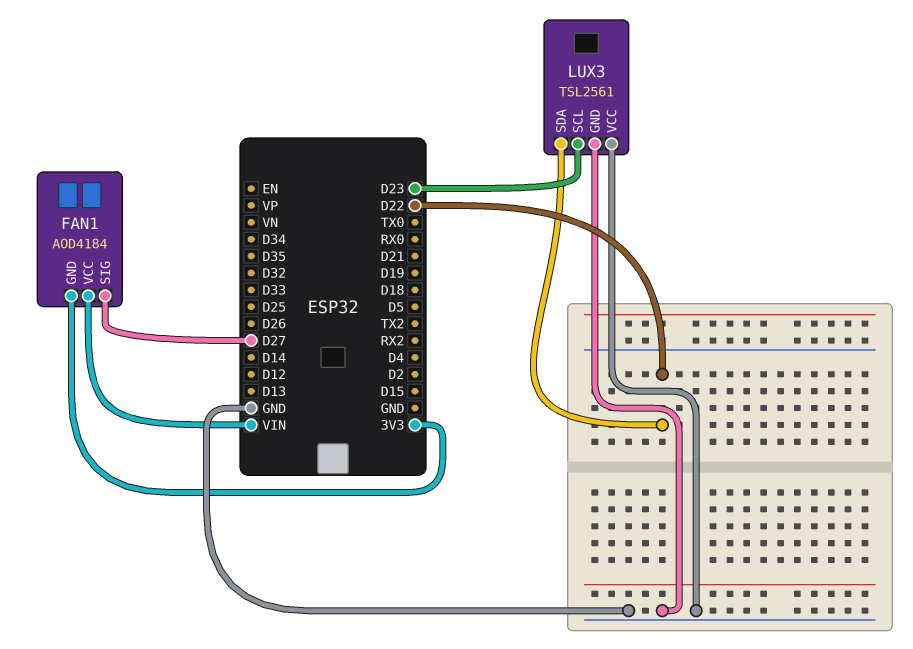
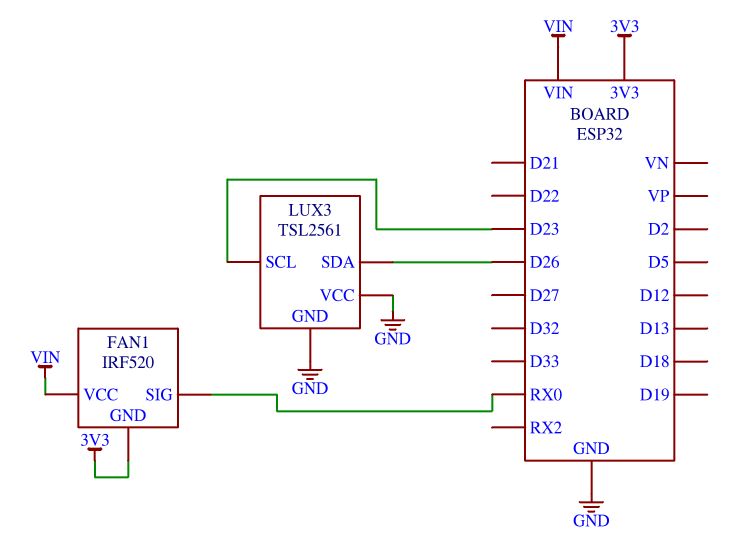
FAN1: AOD4184 -> IRF520
FAN1 pin SIG: D27 -> RX0
LUX3 pin SDA: D22 -> D26

